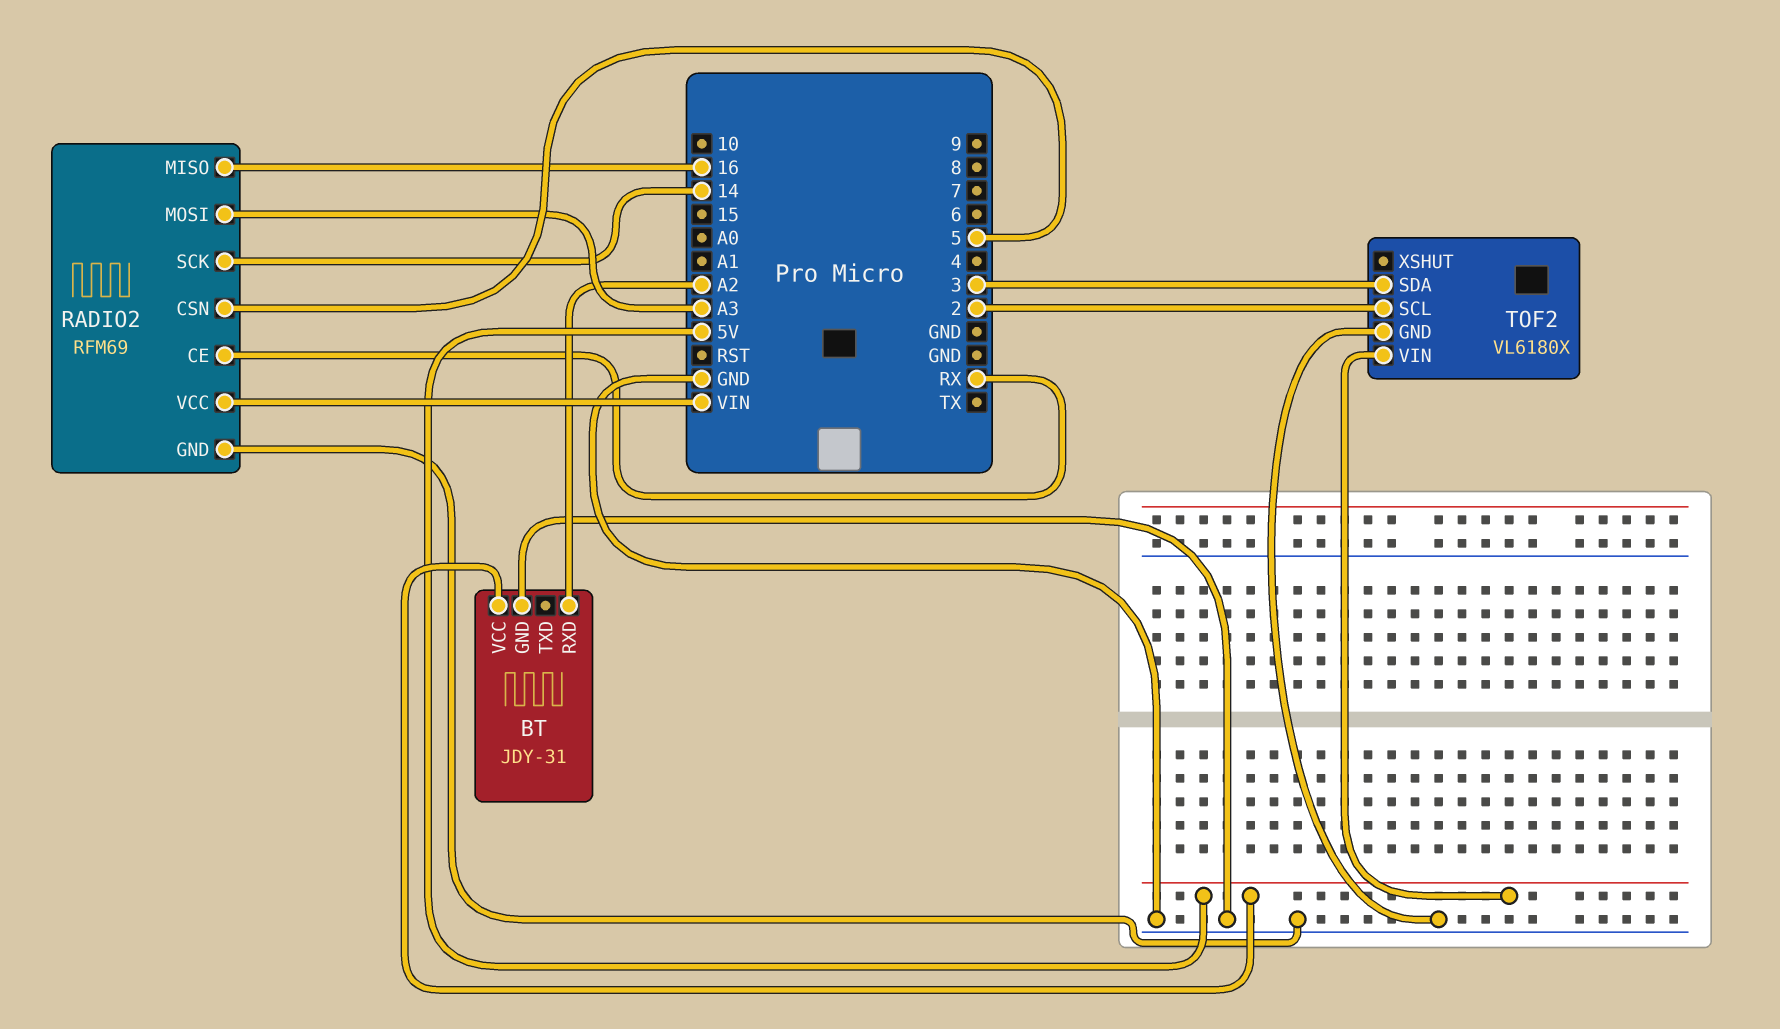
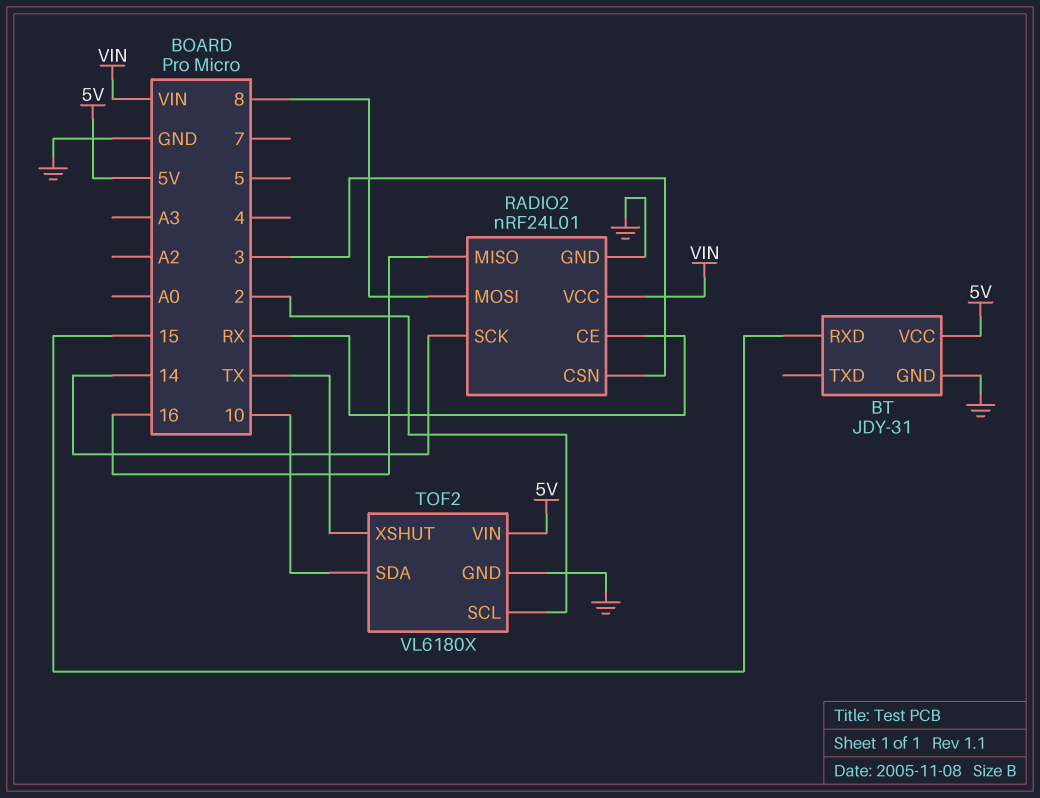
BT pin RXD: A2 -> 15
RADIO2: RFM69 -> nRF24L01
RADIO2 pin CSN: 5 -> 3
RADIO2 pin MOSI: A3 -> 8
TOF2 pin SDA: 3 -> 10
TOF2 pin XSHUT: none -> TX

